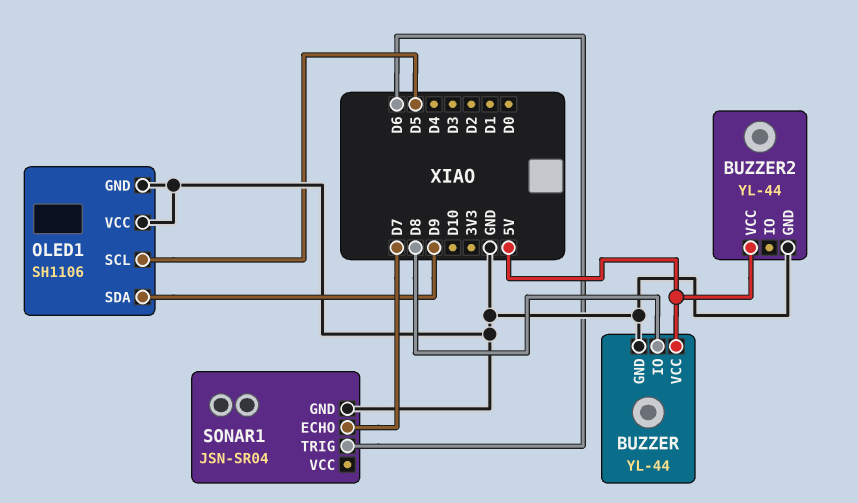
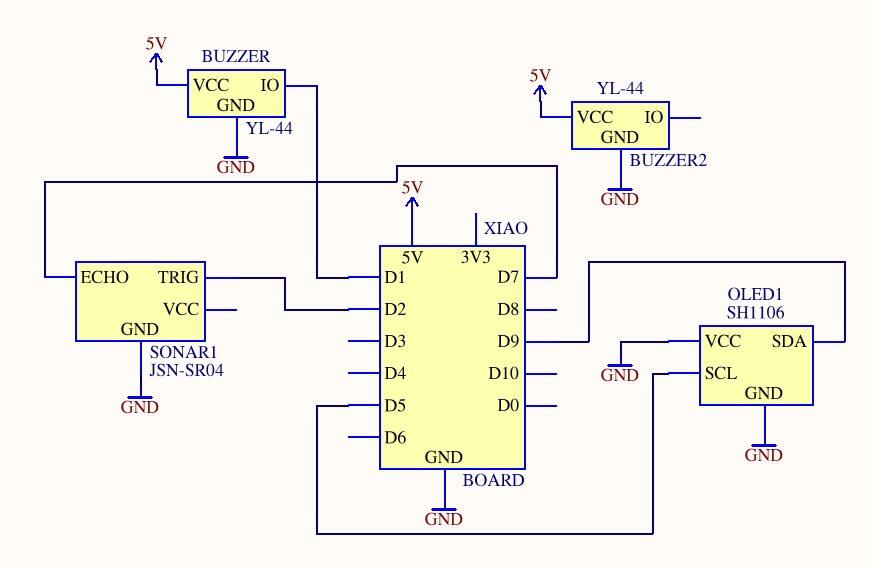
BUZZER pin IO: D8 -> D1
SONAR1 pin TRIG: D6 -> D2

